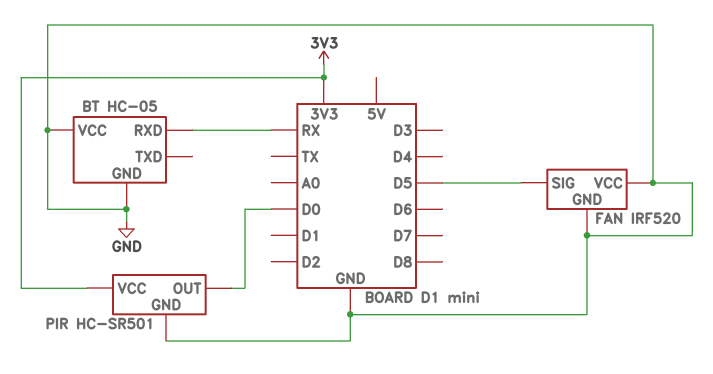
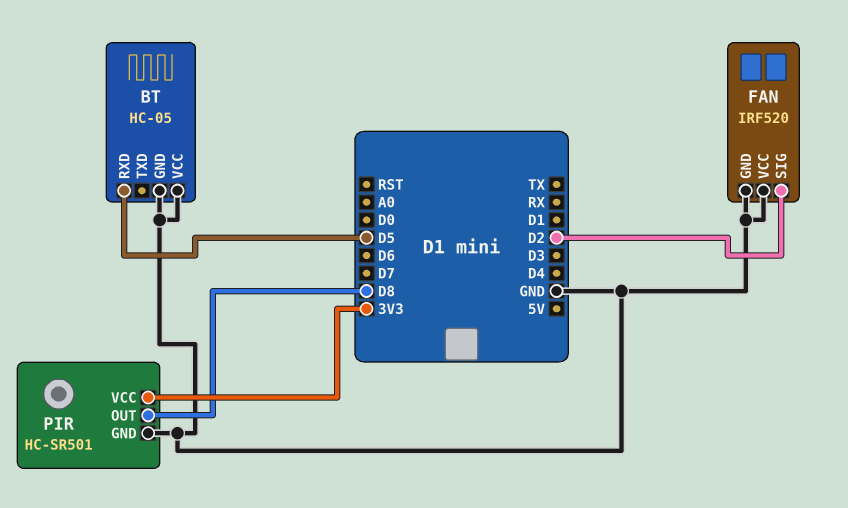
BT pin RXD: RX -> D5
FAN pin SIG: D5 -> D2
PIR pin OUT: D0 -> D8

